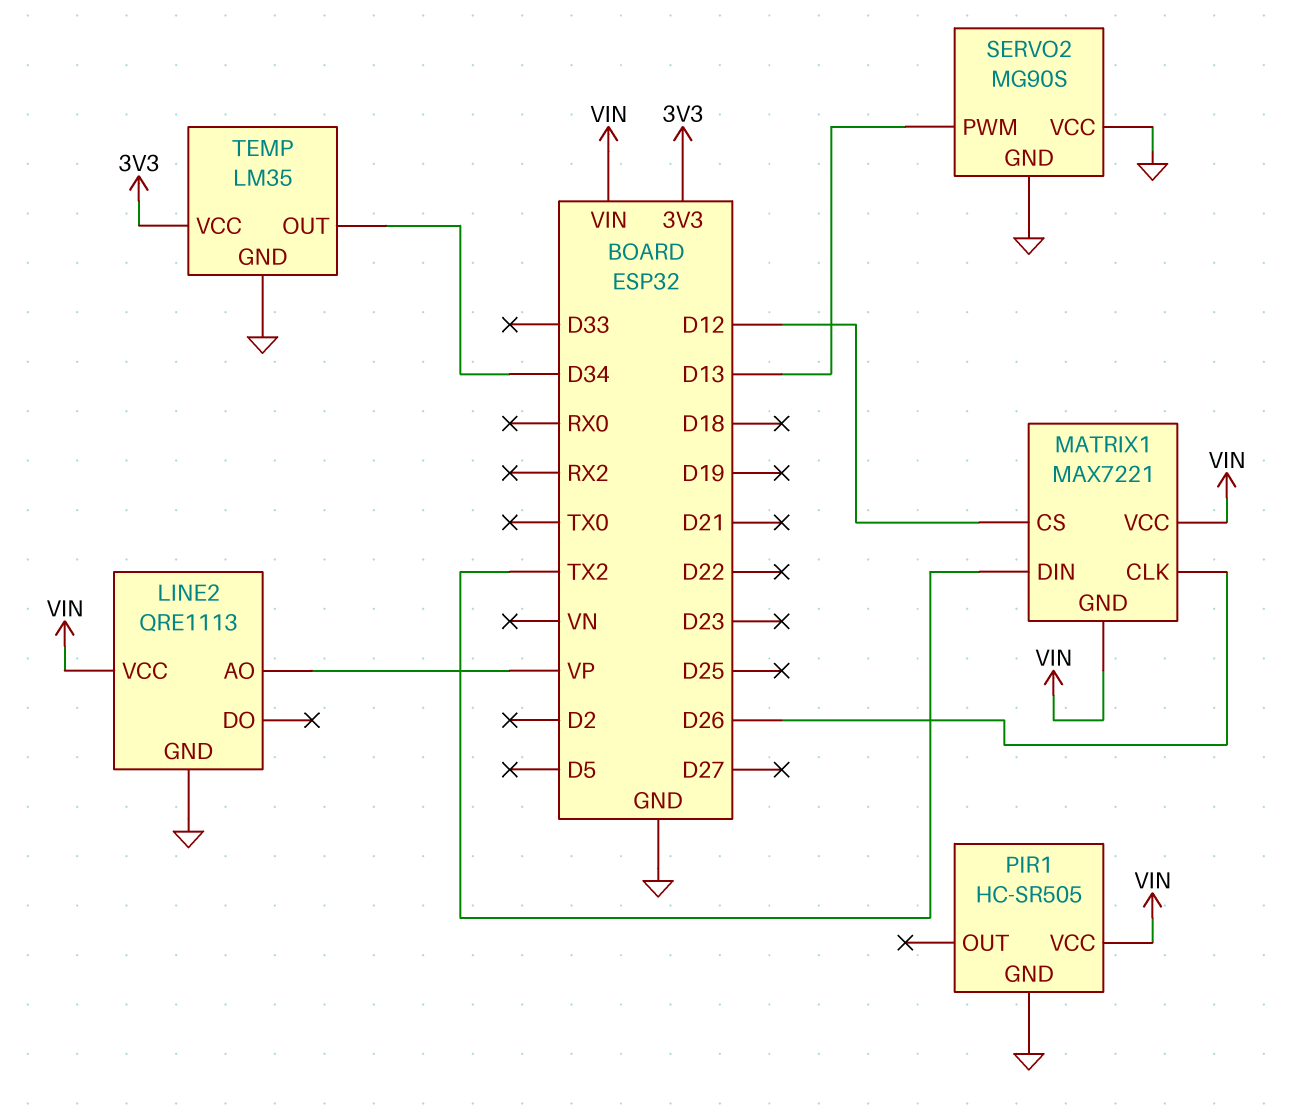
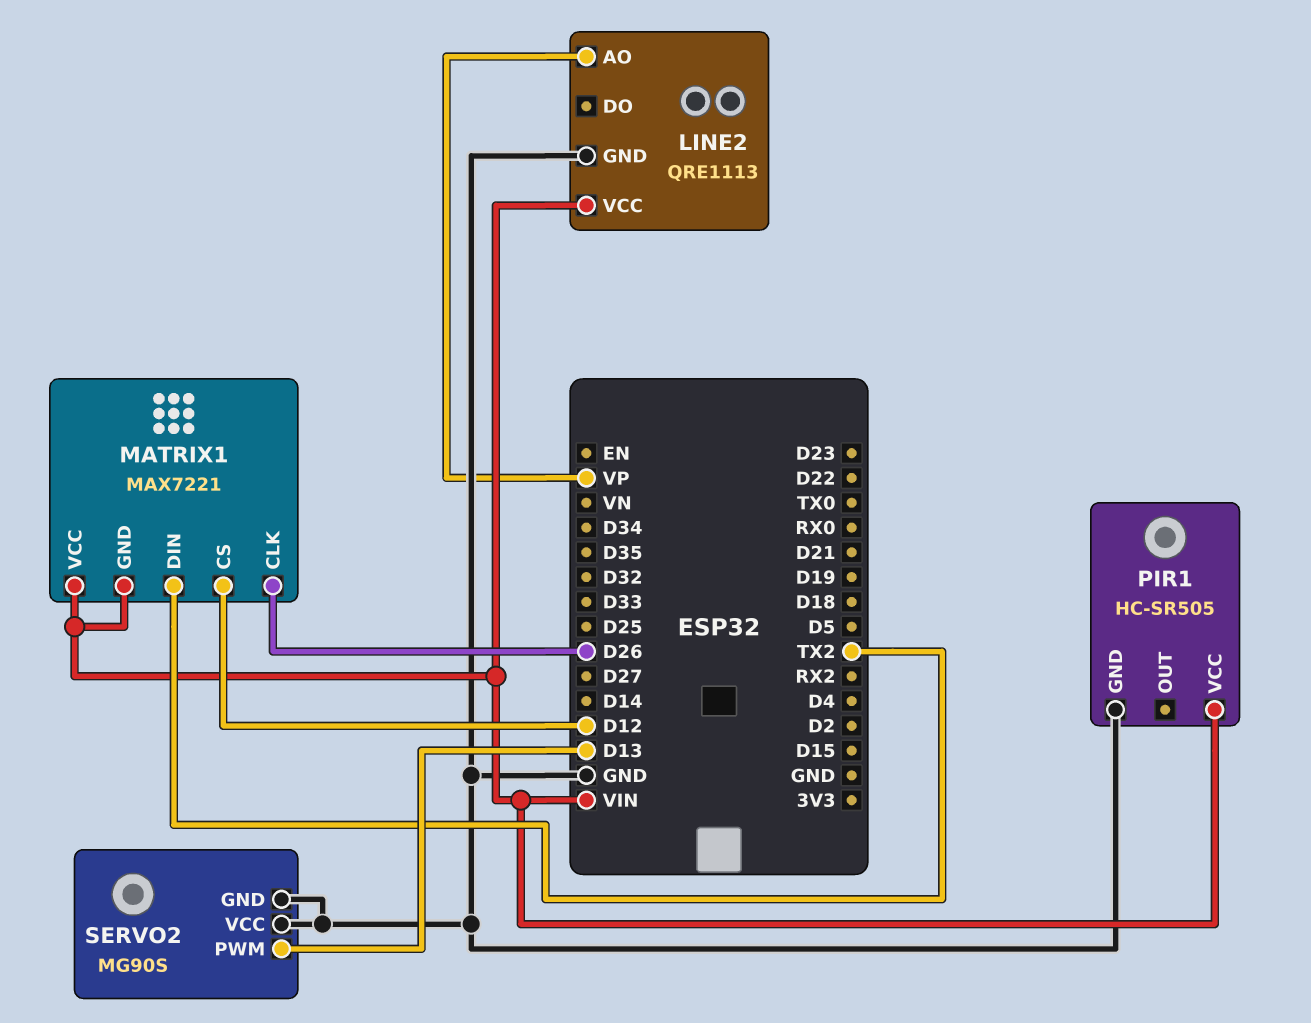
TEMP: LM35 -> none
TEMP pin GND: GND -> none
TEMP pin OUT: D34 -> none
TEMP pin VCC: 3V3 -> none

